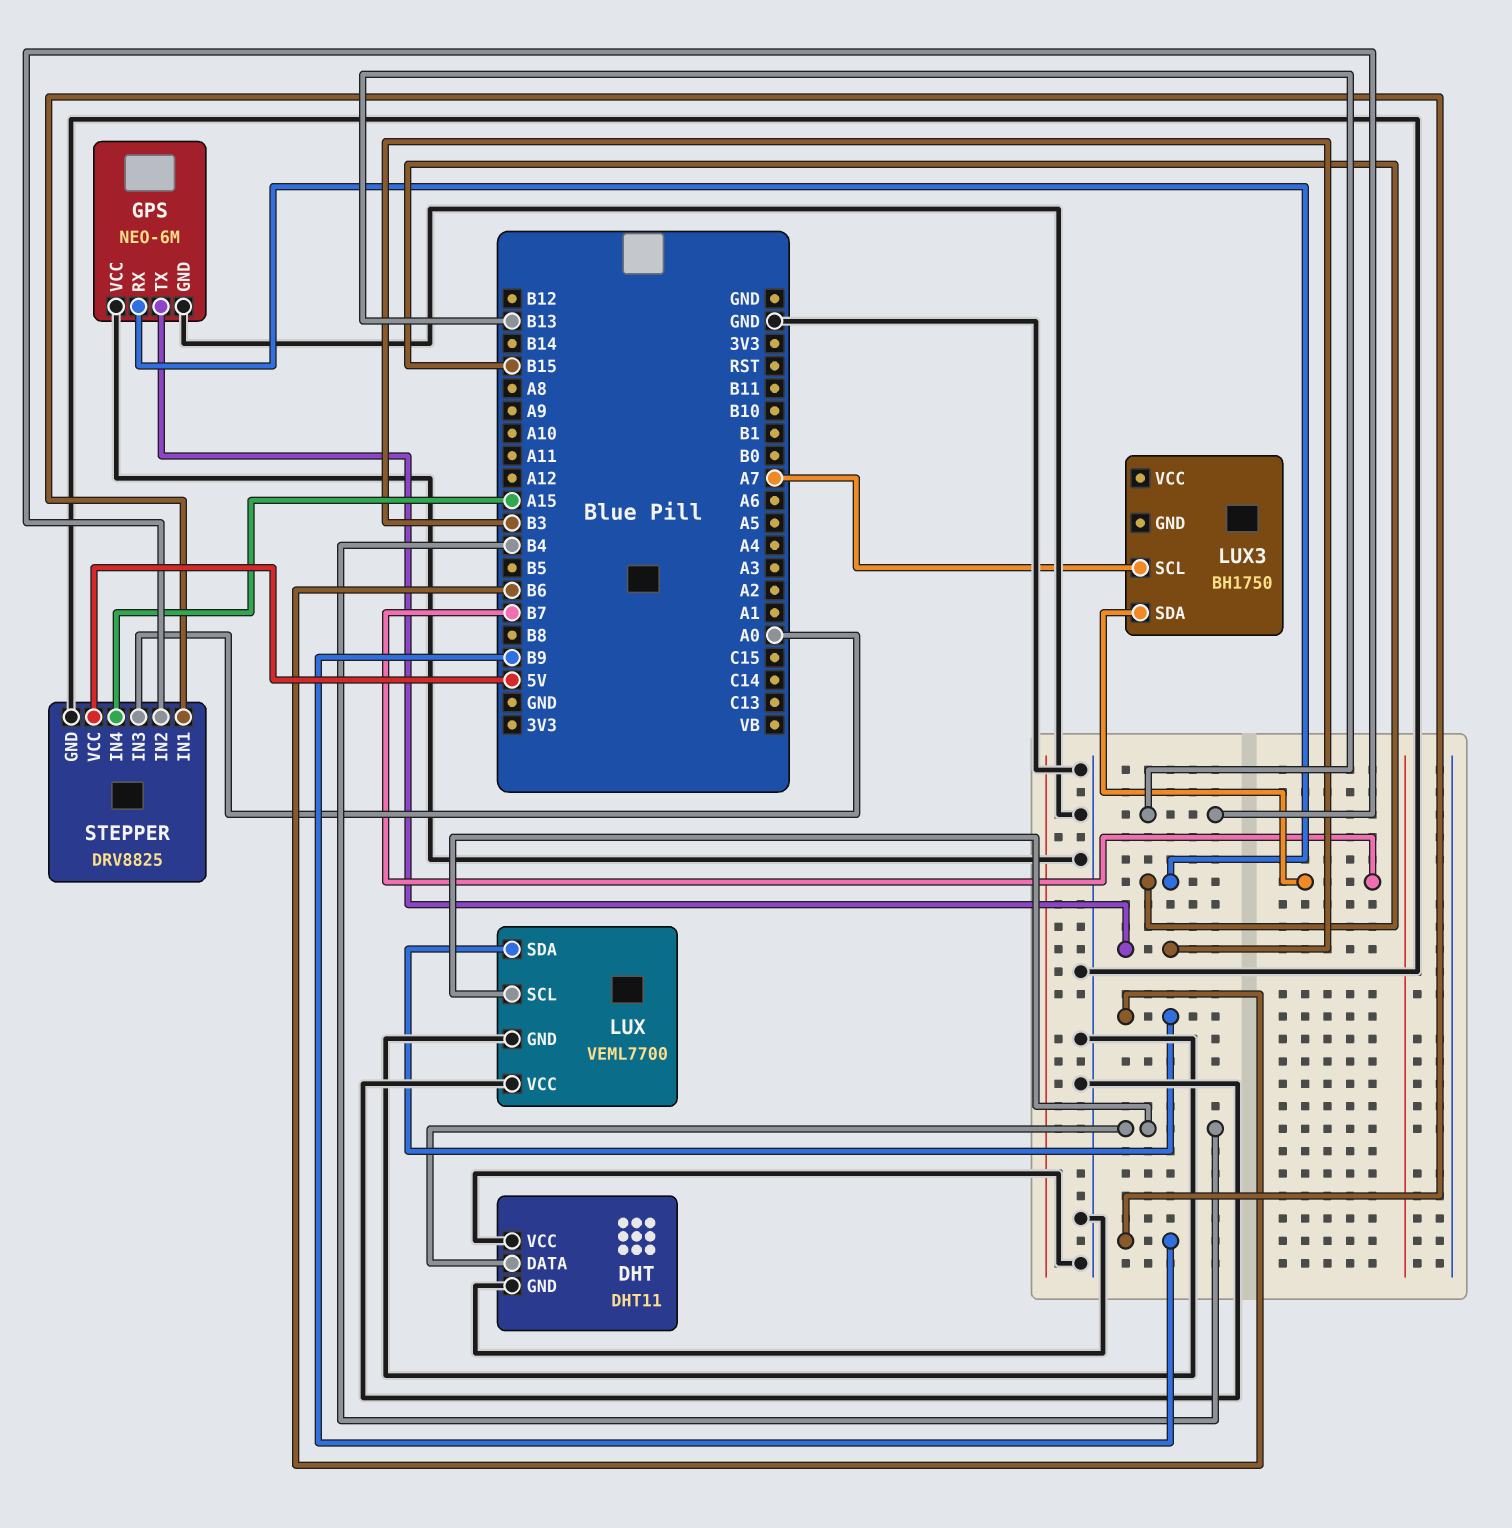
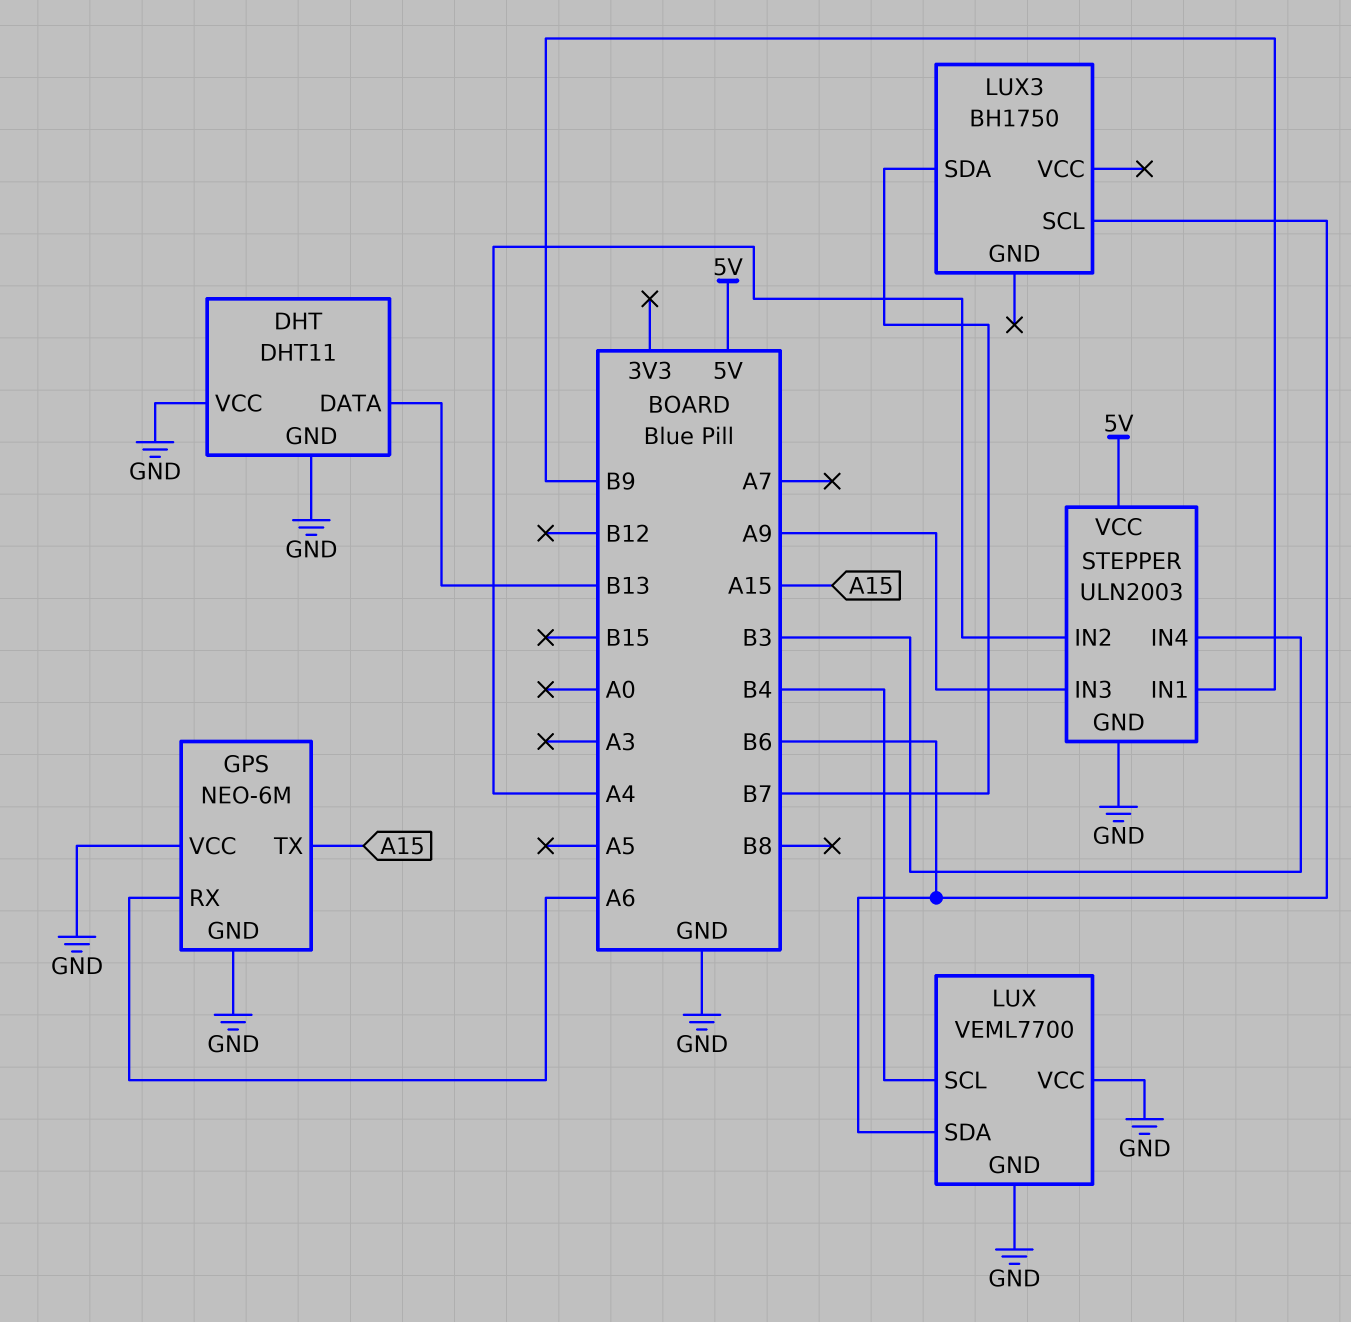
DHT pin DATA: B4 -> B13
GPS pin RX: B15 -> A6
GPS pin TX: B3 -> A15
LUX3 pin SCL: A7 -> B6
STEPPER: DRV8825 -> ULN2003
STEPPER pin IN2: B13 -> A4
STEPPER pin IN3: A0 -> A9
STEPPER pin IN4: A15 -> B3

